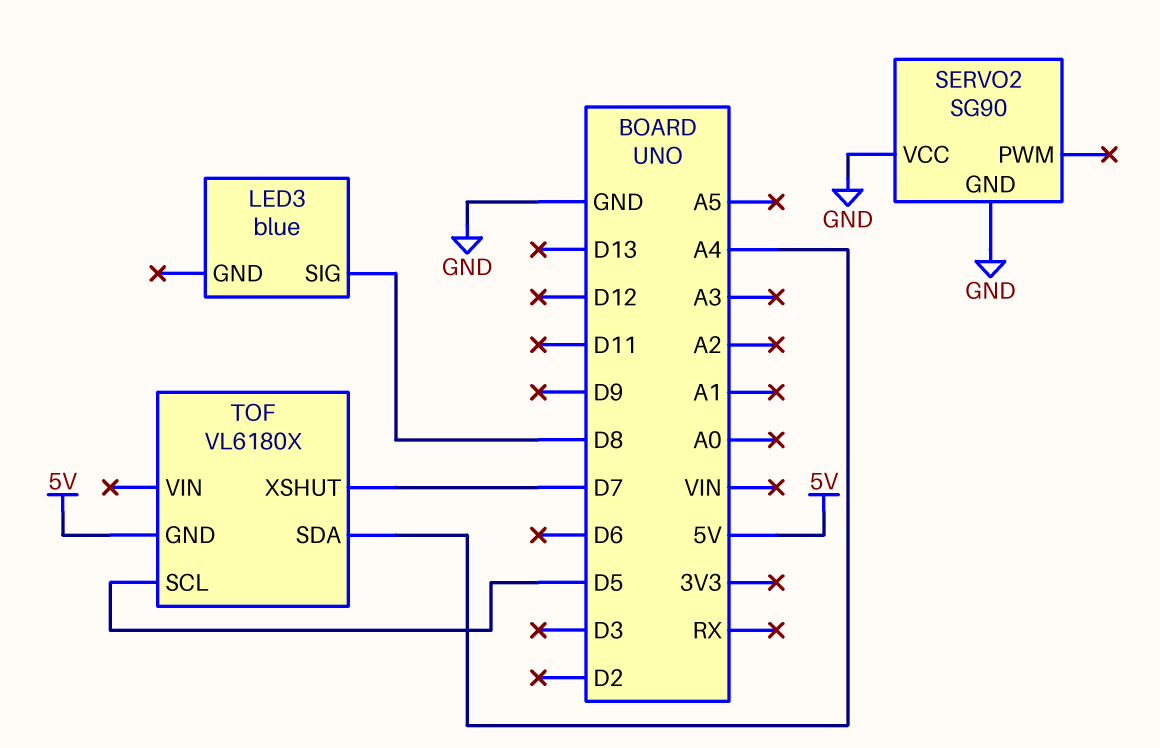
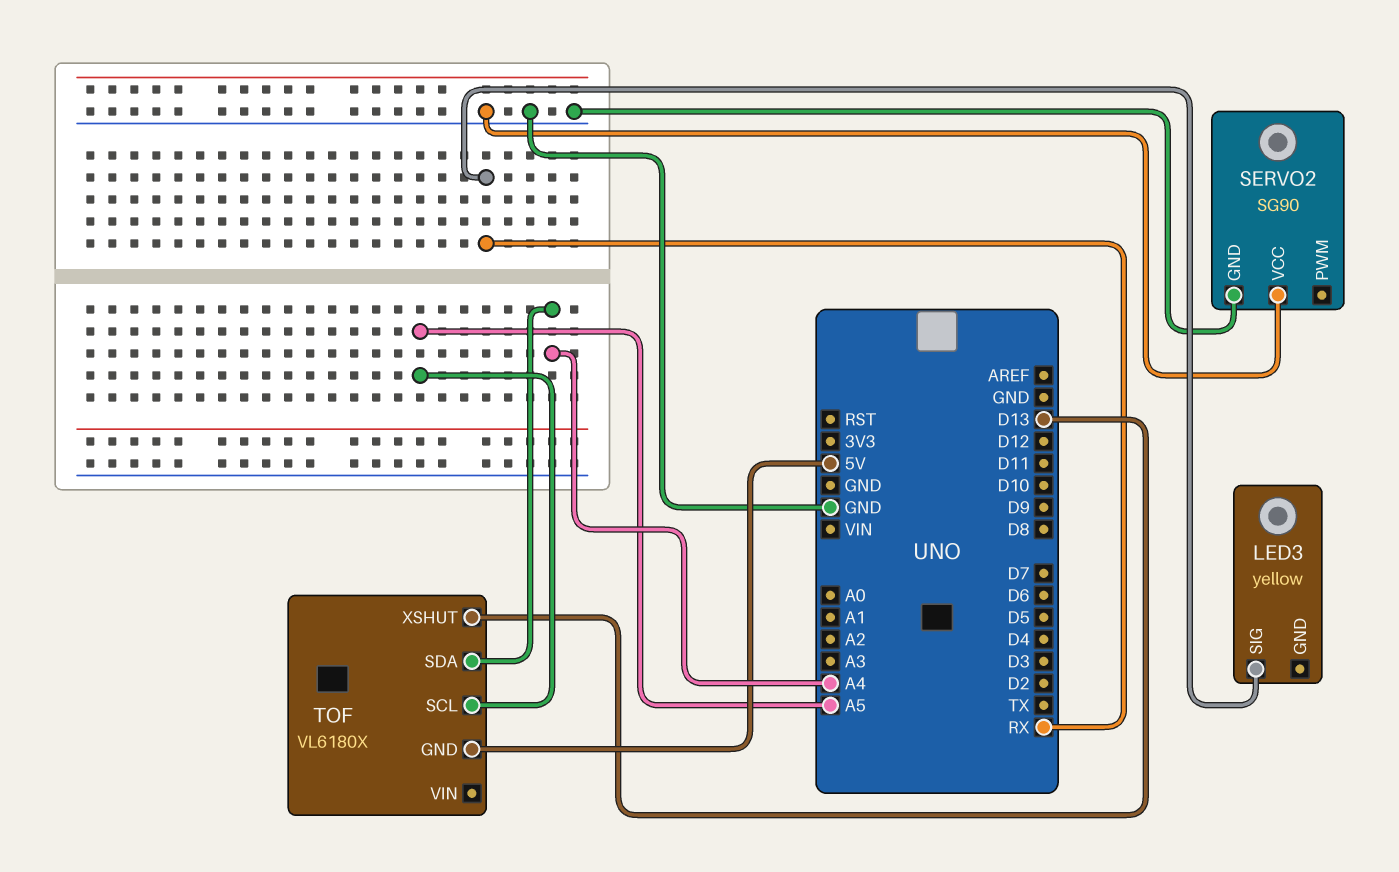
LED3: blue -> yellow
LED3 pin SIG: D8 -> RX
TOF pin SCL: D5 -> A5
TOF pin XSHUT: D7 -> D13

